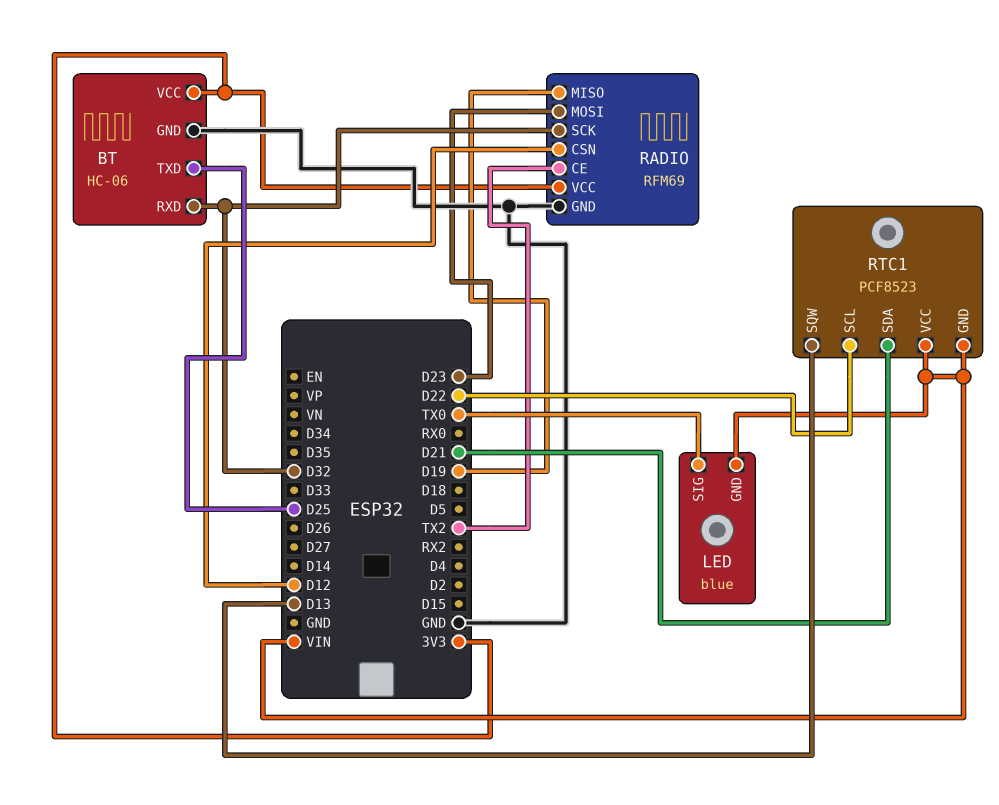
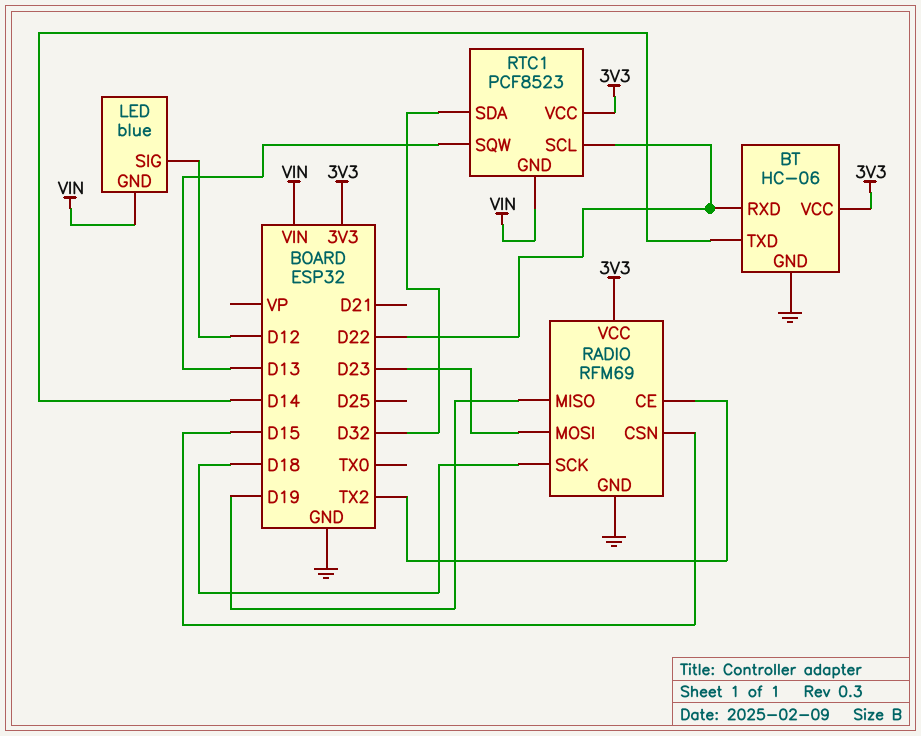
BT pin RXD: D32 -> D22
BT pin TXD: D25 -> D14
LED pin SIG: TX0 -> D12
RADIO pin CSN: D12 -> D15
RADIO pin SCK: D32 -> D18
RTC1 pin SDA: D21 -> D32
RTC1 pin VCC: VIN -> 3V3

